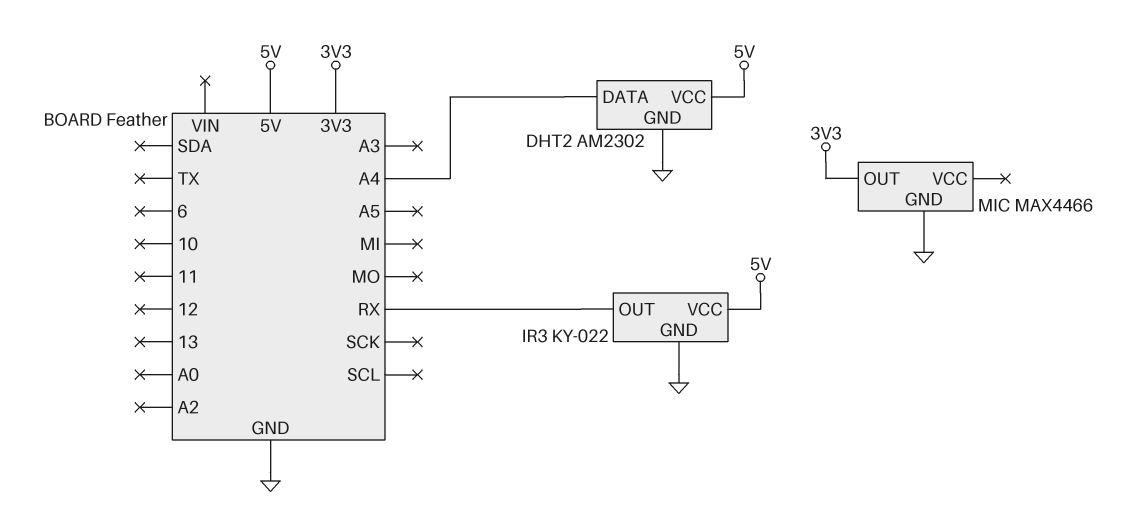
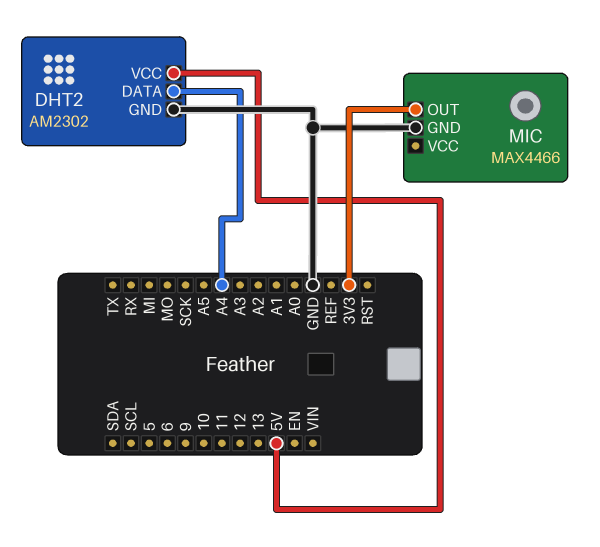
IR3: KY-022 -> none
IR3 pin GND: GND -> none
IR3 pin OUT: RX -> none
IR3 pin VCC: 5V -> none

